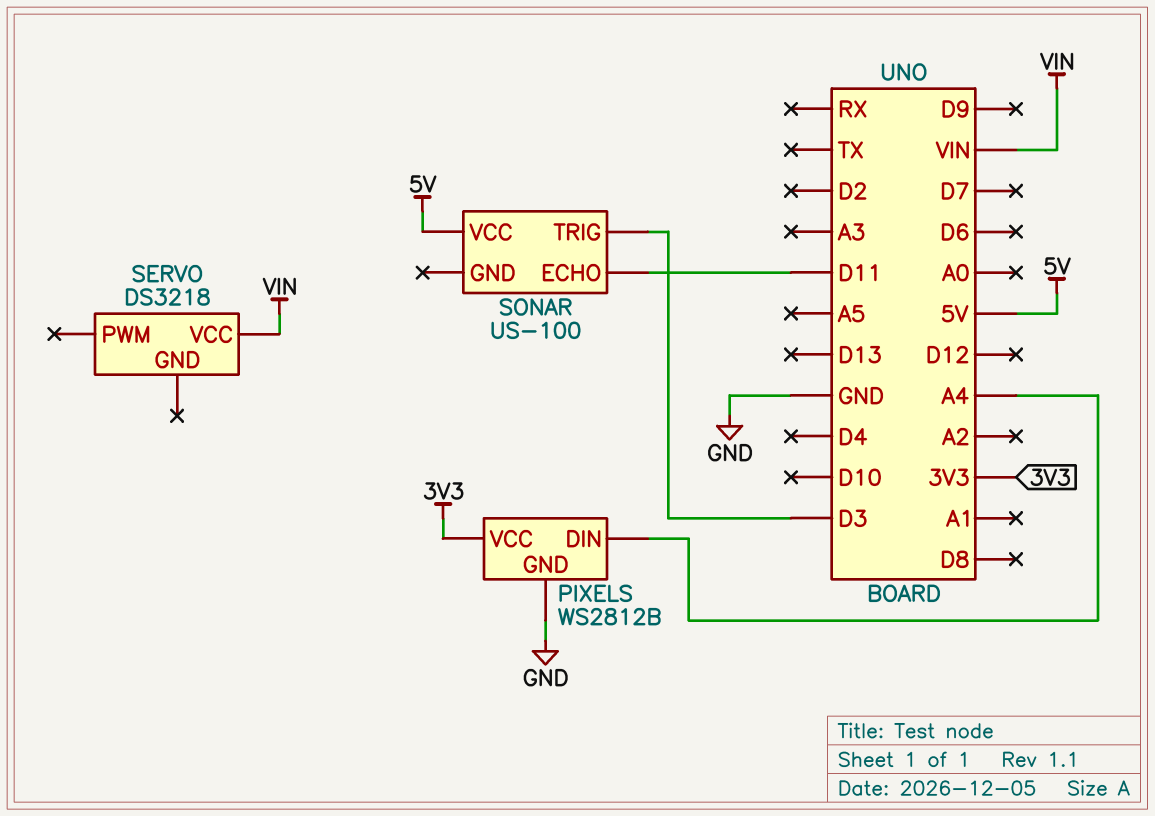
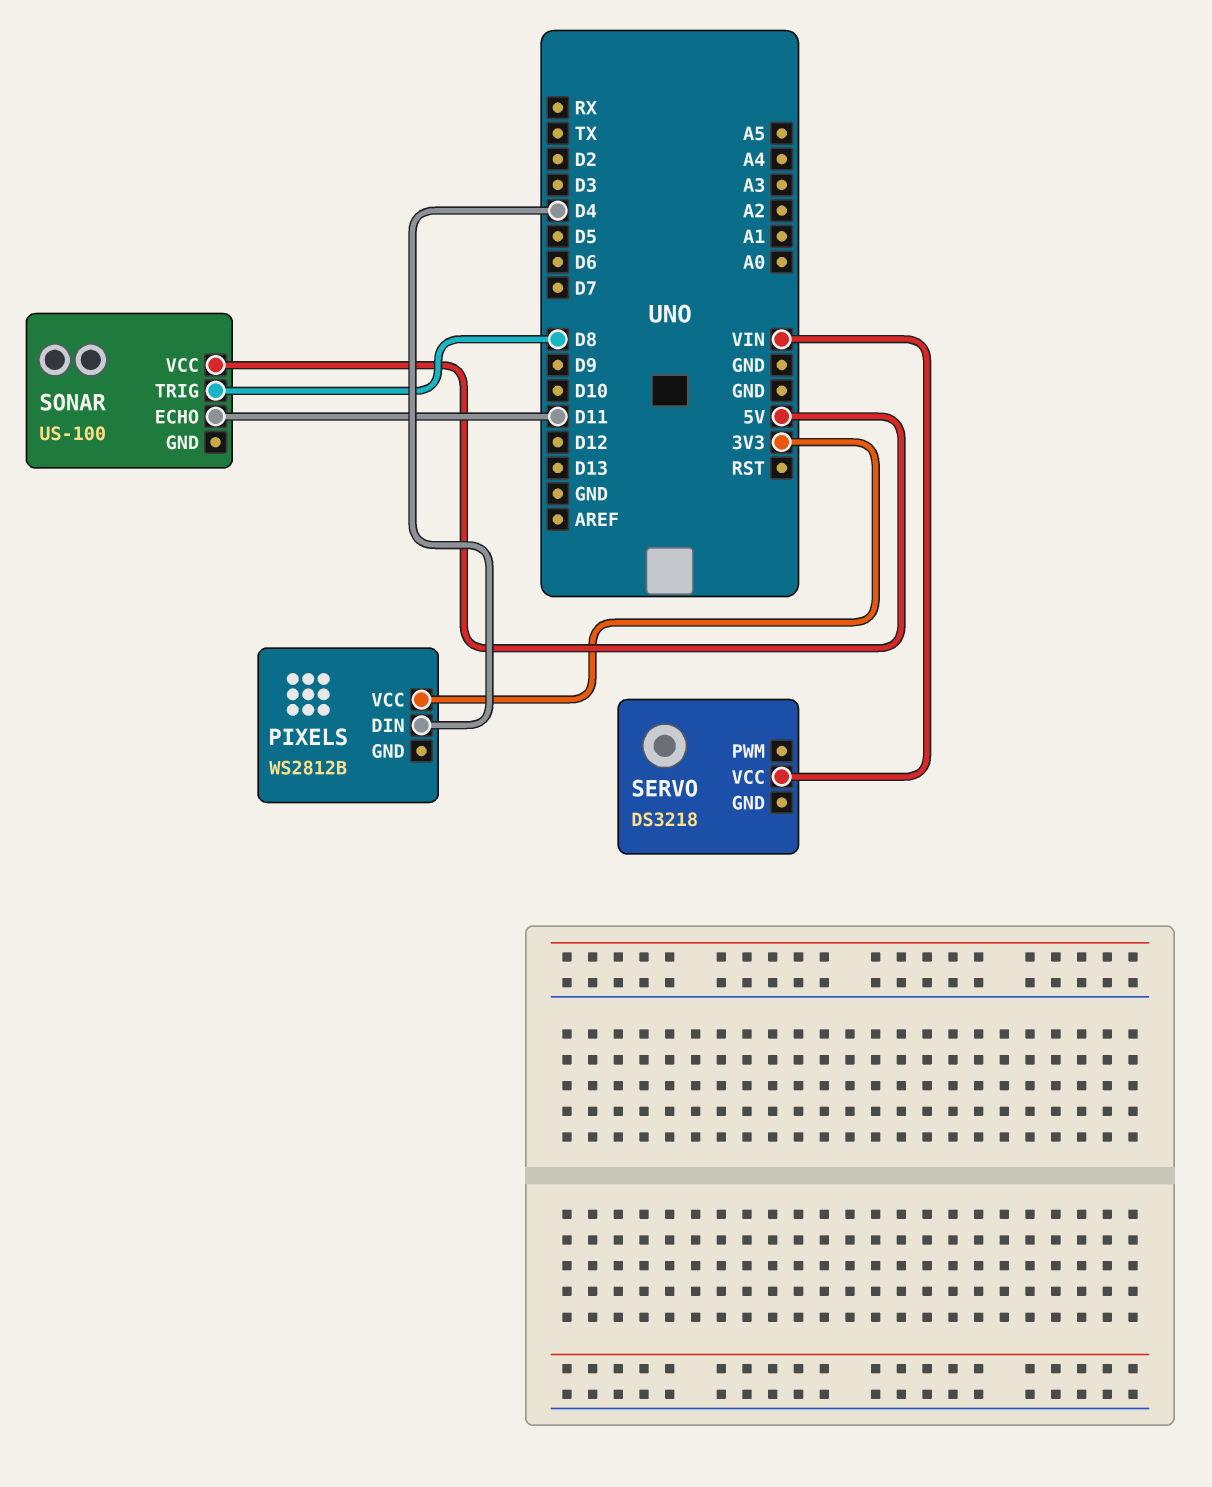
PIXELS pin DIN: A4 -> D4
PIXELS pin GND: GND -> none
SONAR pin TRIG: D3 -> D8

